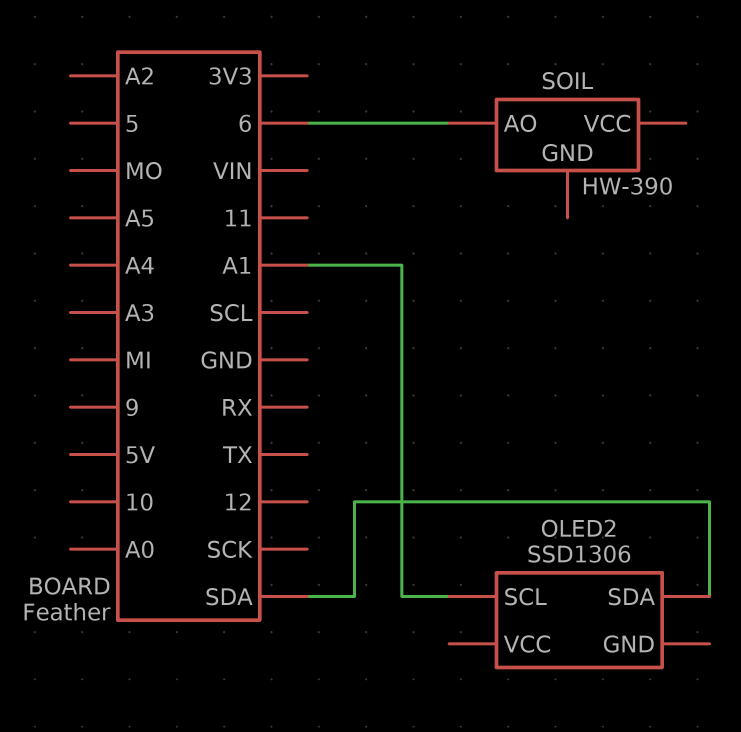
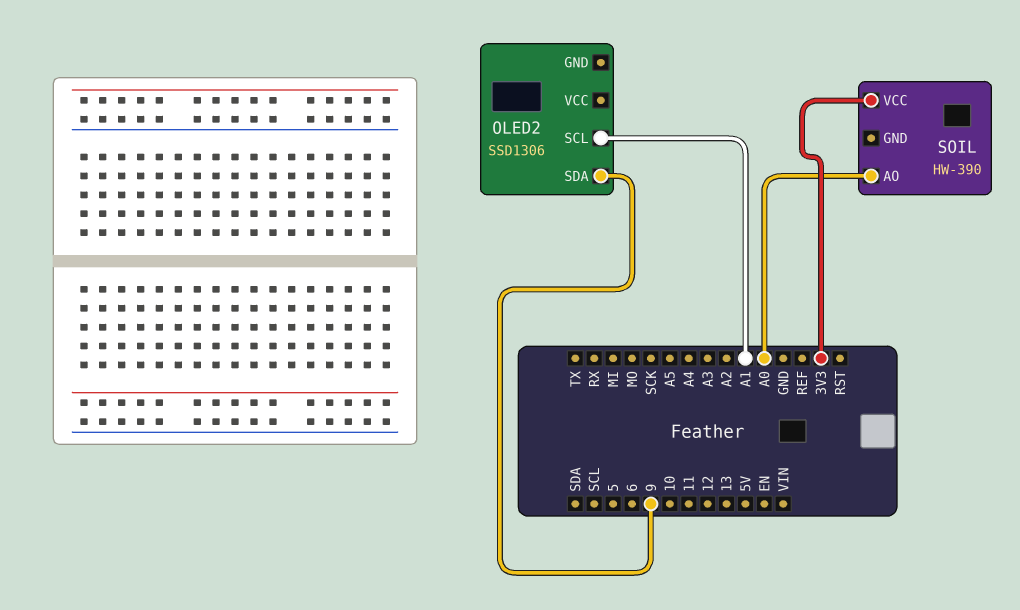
OLED2 pin SDA: SDA -> 9
SOIL pin AO: 6 -> A0
SOIL pin VCC: none -> 3V3

